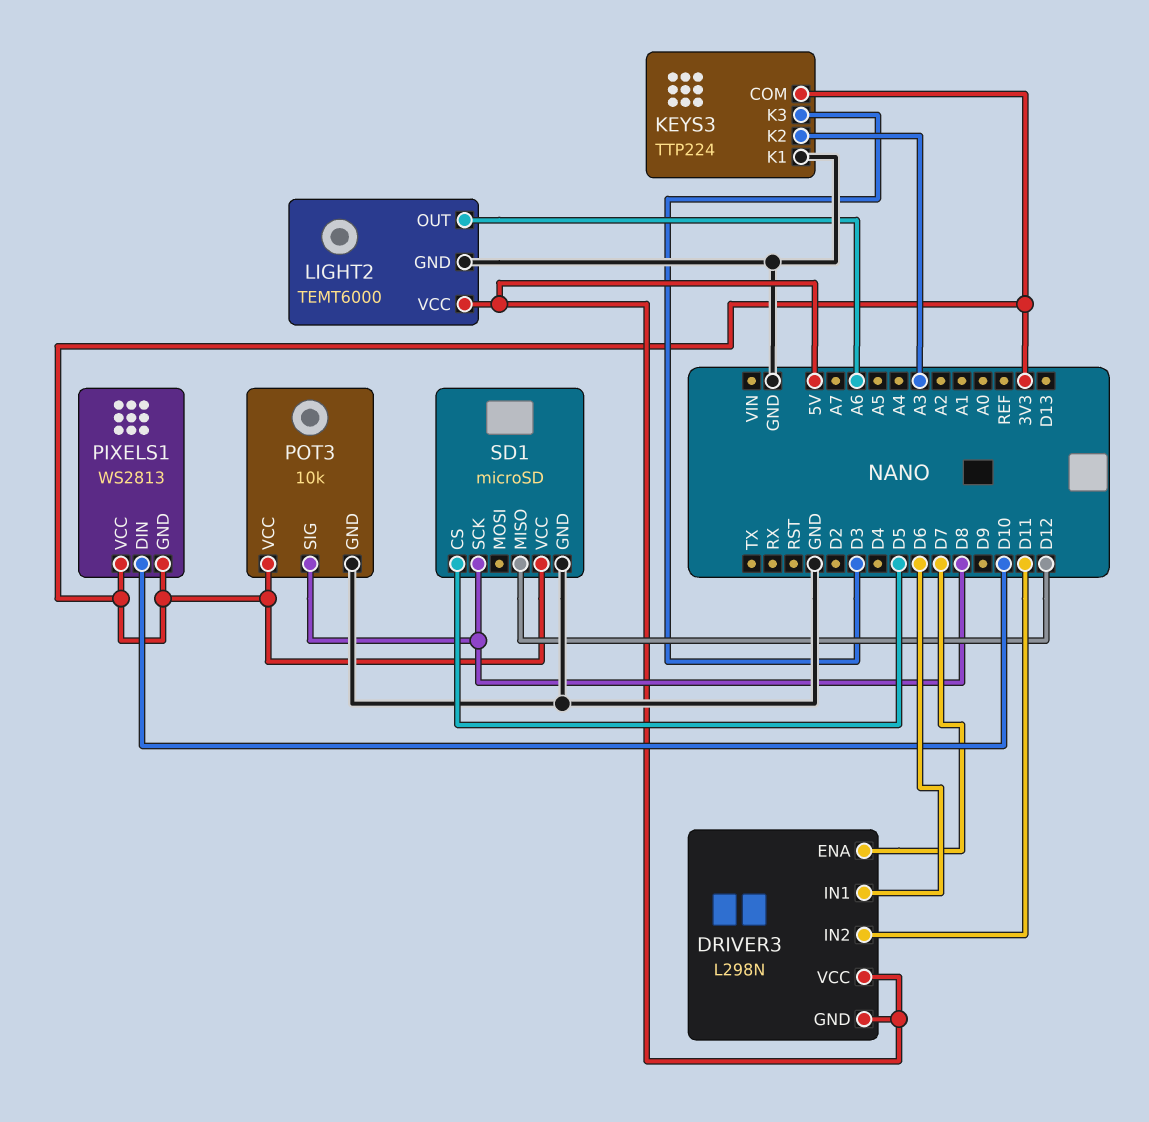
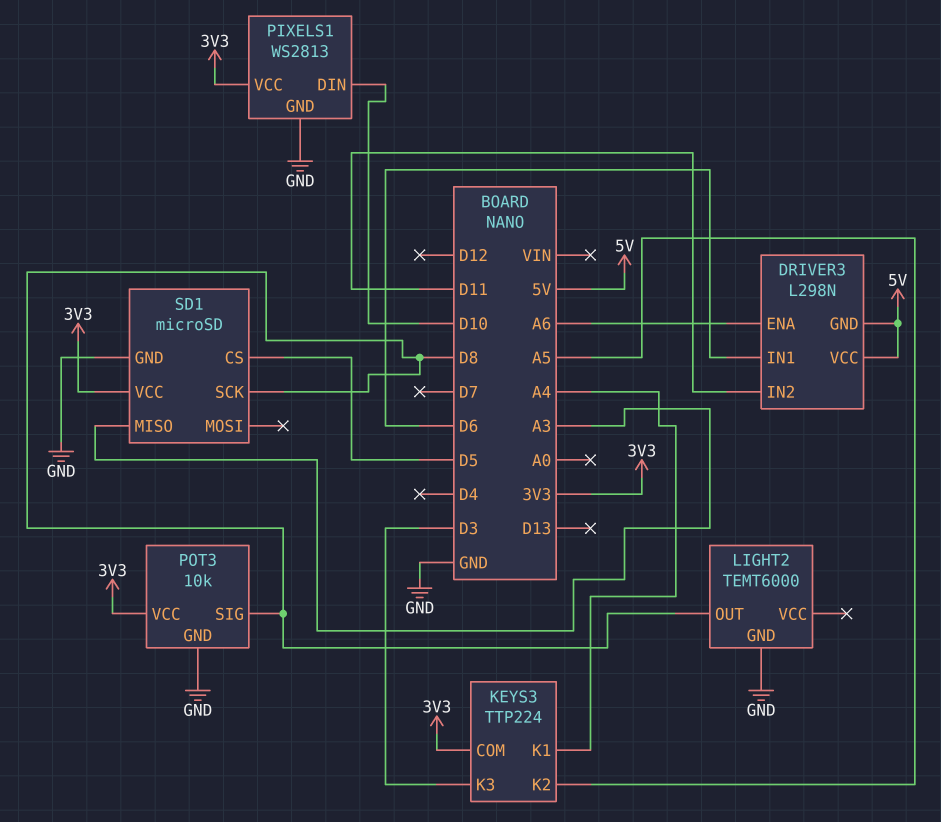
DRIVER3 pin ENA: D7 -> A6
KEYS3 pin K1: GND -> A4
KEYS3 pin K2: A3 -> A5
LIGHT2 pin OUT: A6 -> D8
LIGHT2 pin VCC: 5V -> none
PIXELS1 pin GND: 3V3 -> GND
SD1 pin MISO: D12 -> A3

